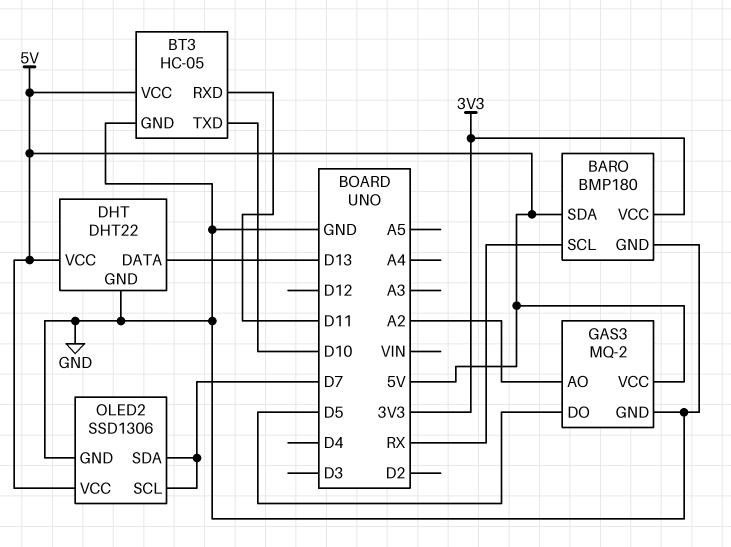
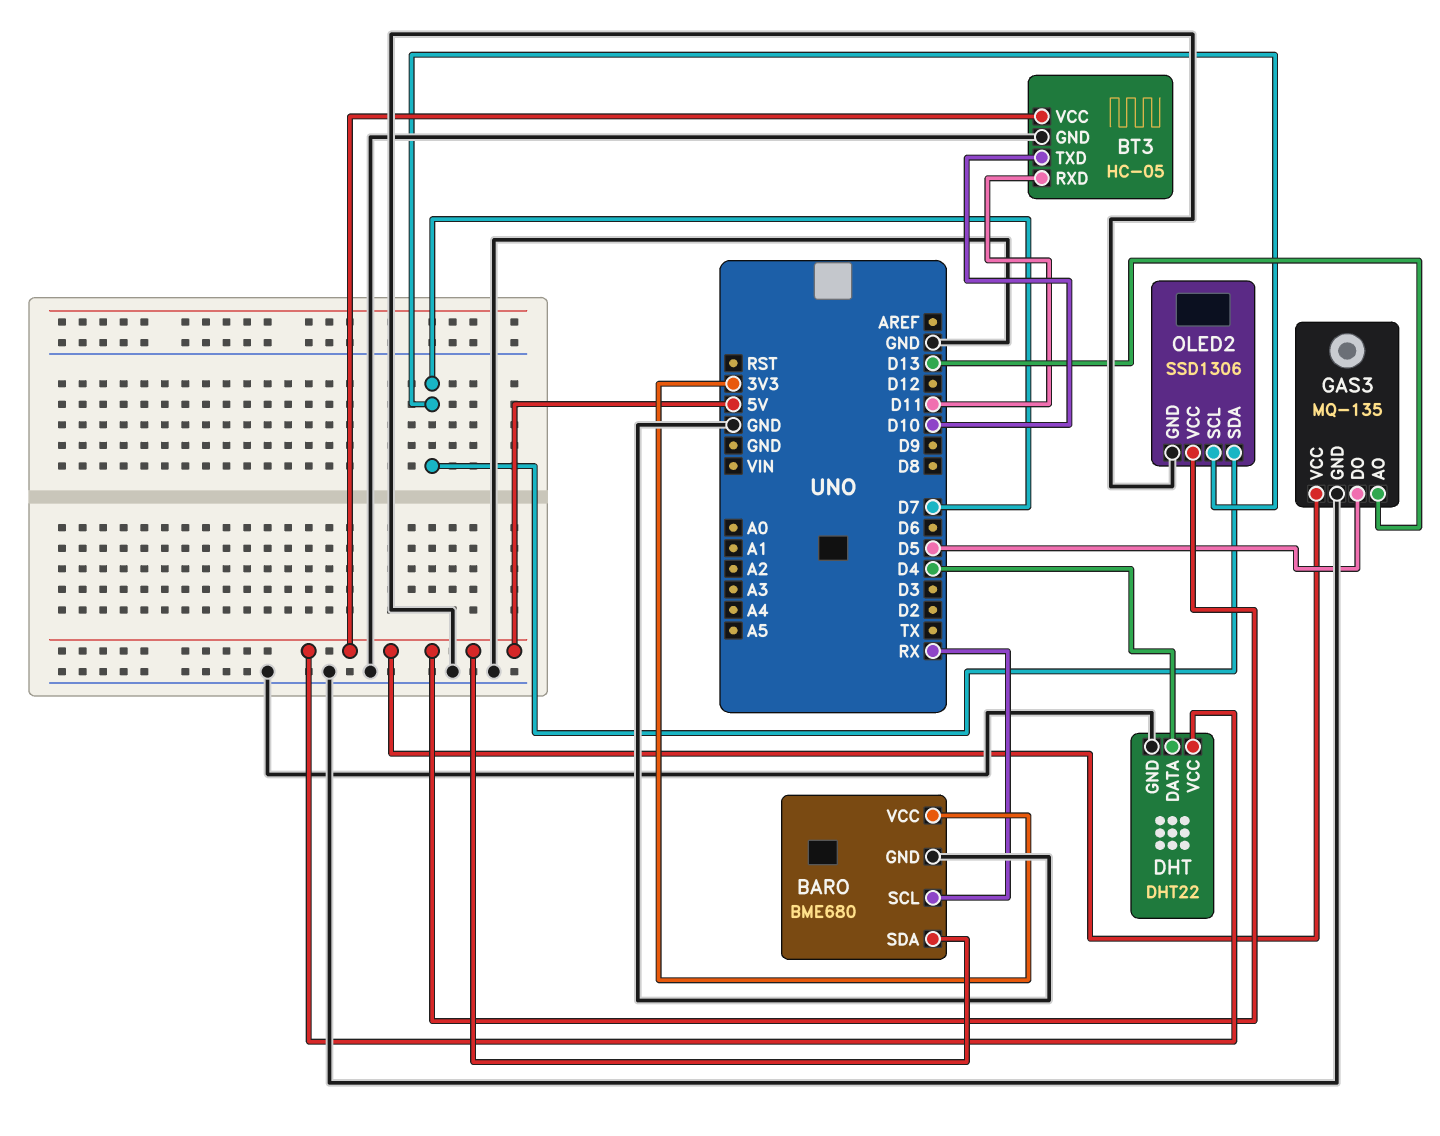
BARO: BMP180 -> BME680
DHT pin DATA: D13 -> D4
GAS3: MQ-2 -> MQ-135
GAS3 pin AO: A2 -> D13

